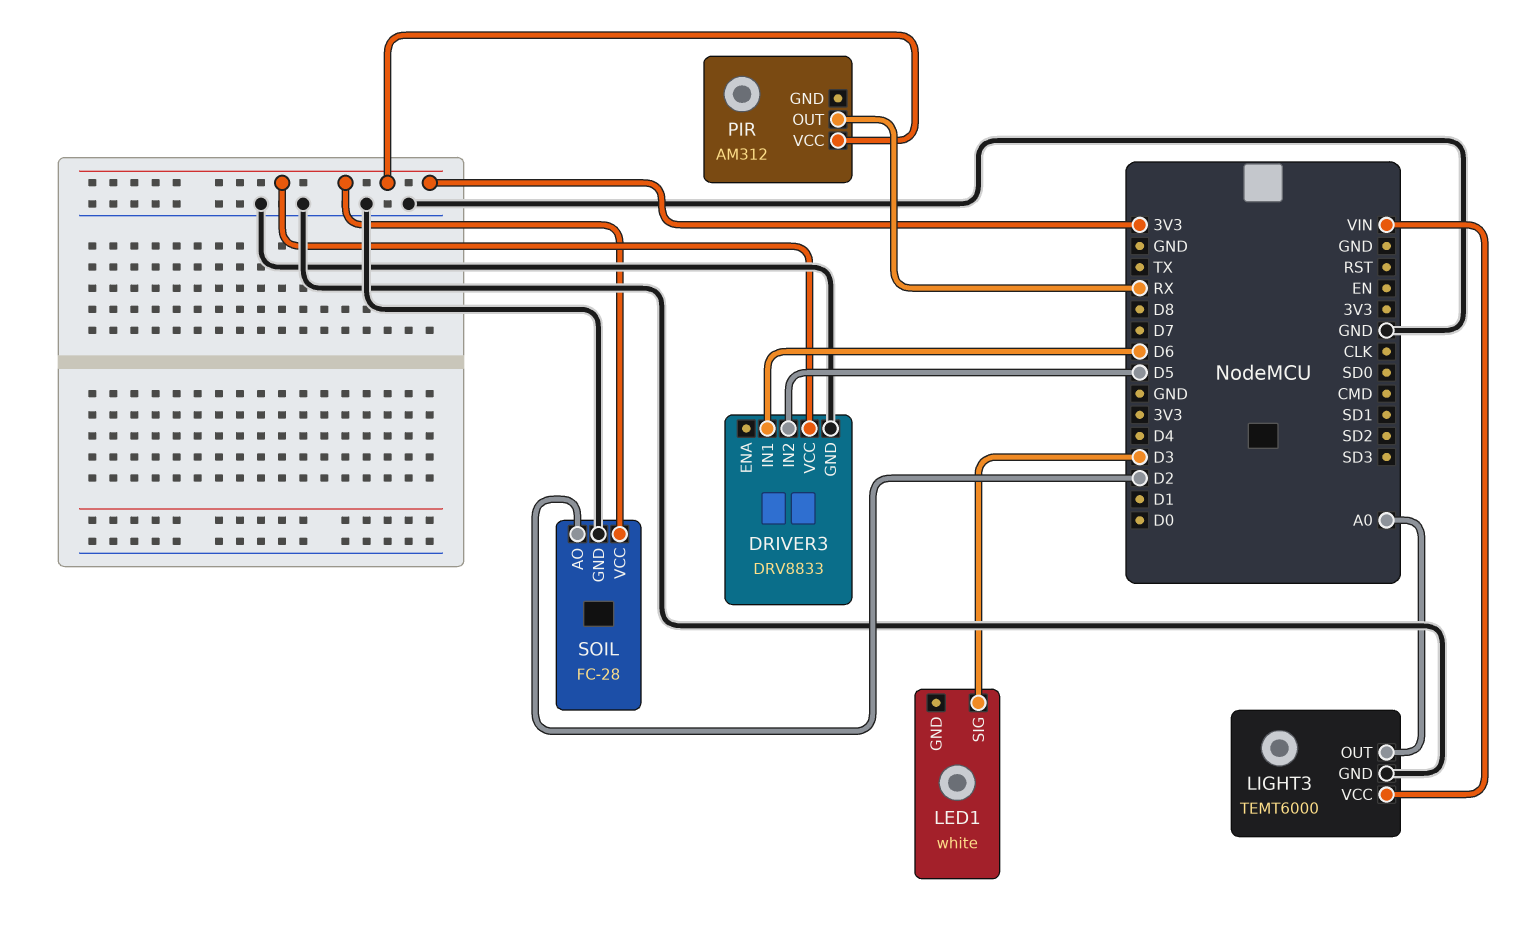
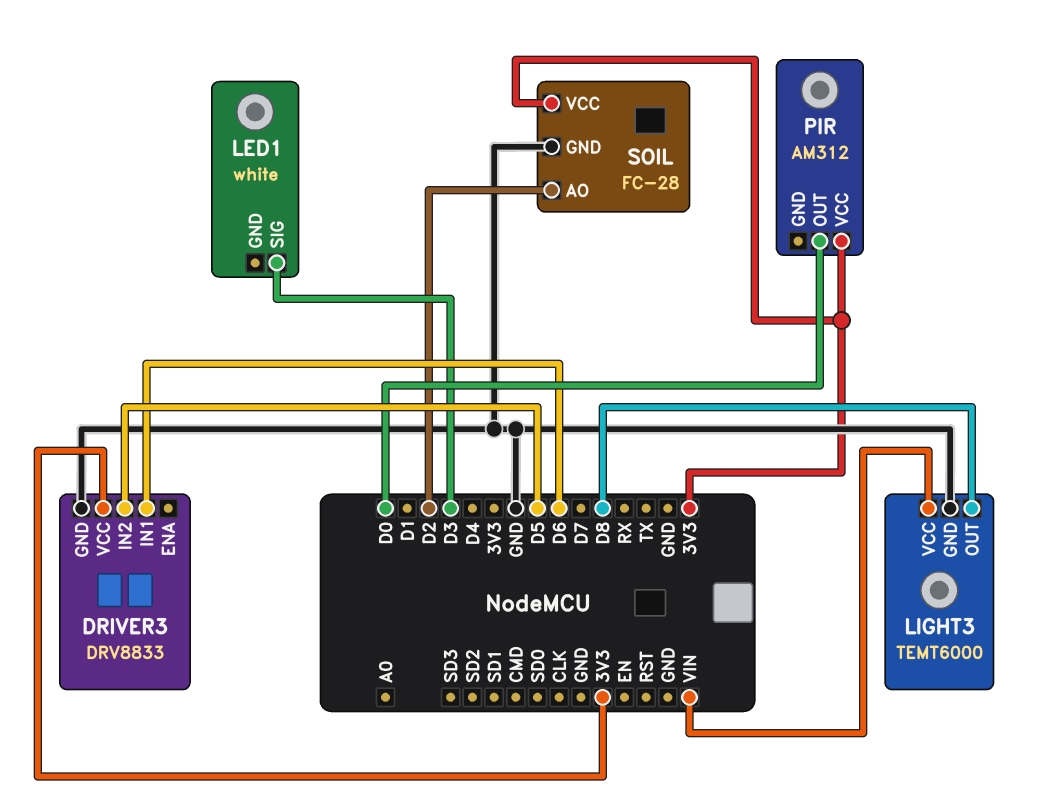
LIGHT3 pin OUT: A0 -> D8
PIR pin OUT: RX -> D0

